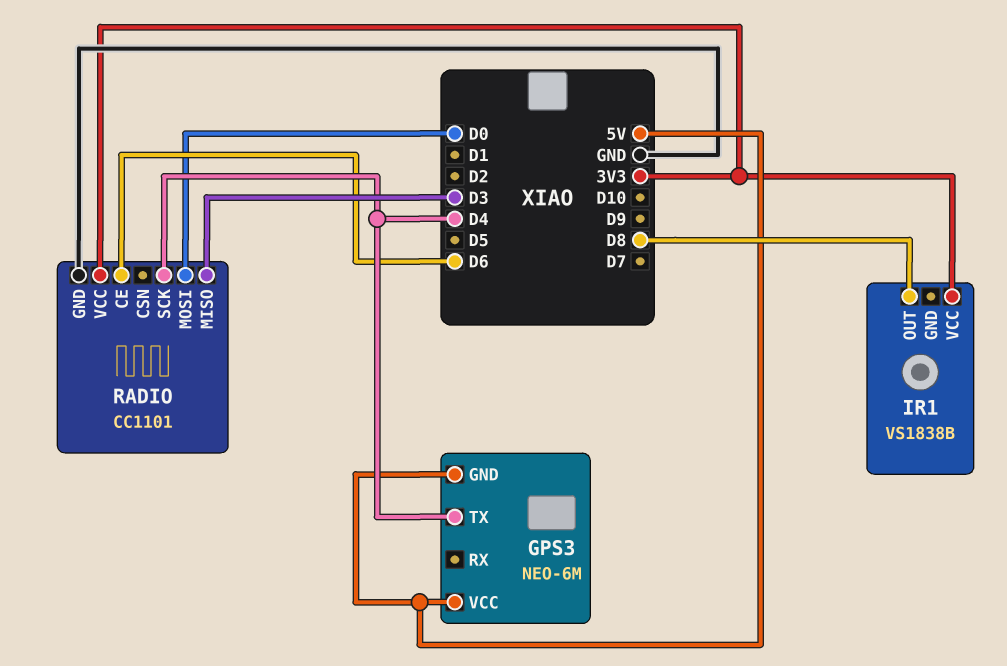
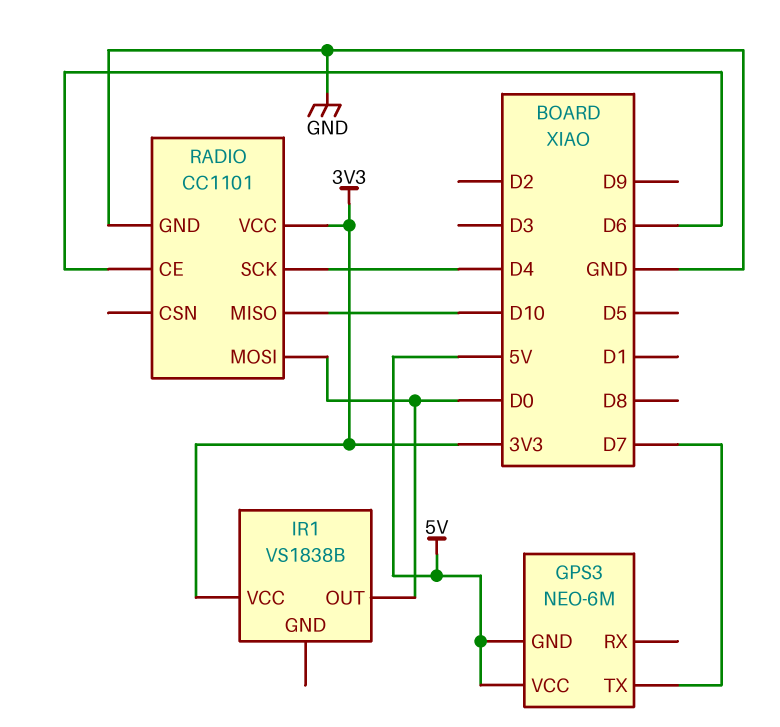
GPS3 pin TX: D4 -> D7
IR1 pin OUT: D8 -> D0
RADIO pin MISO: D3 -> D10

